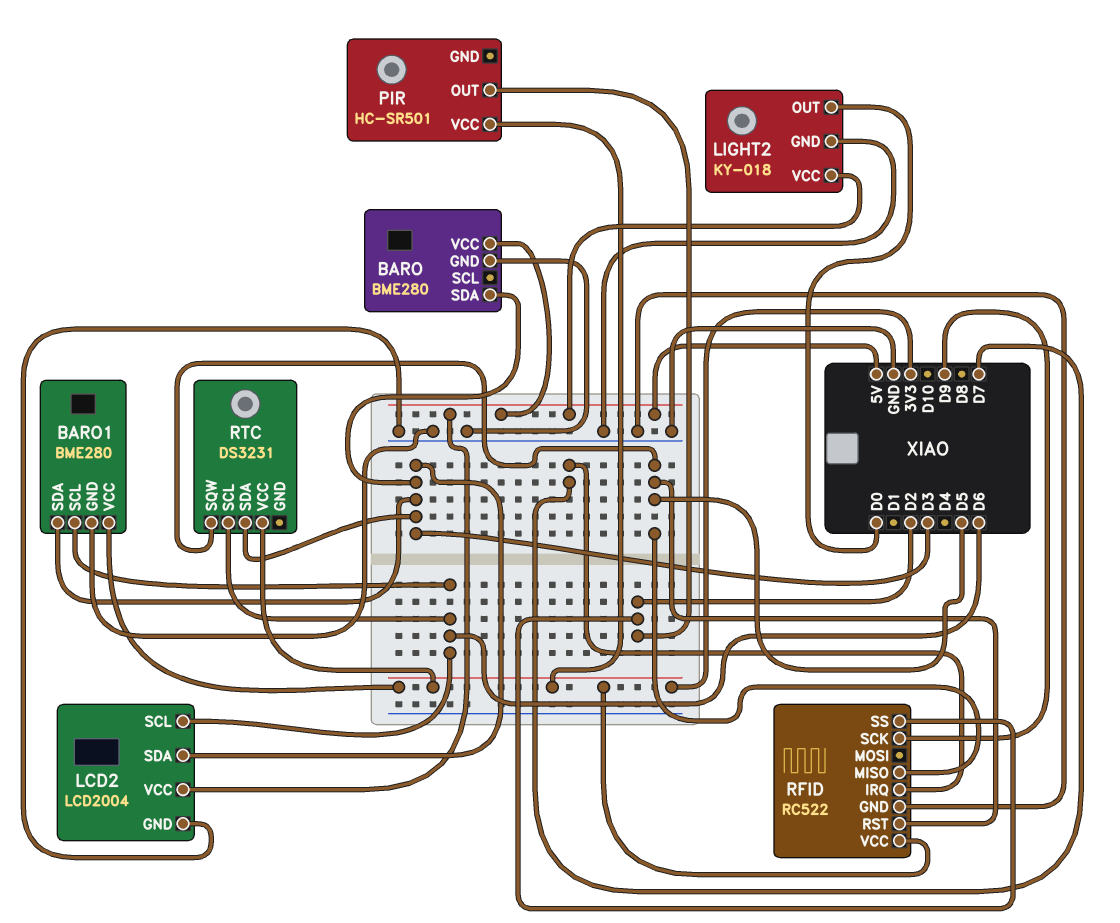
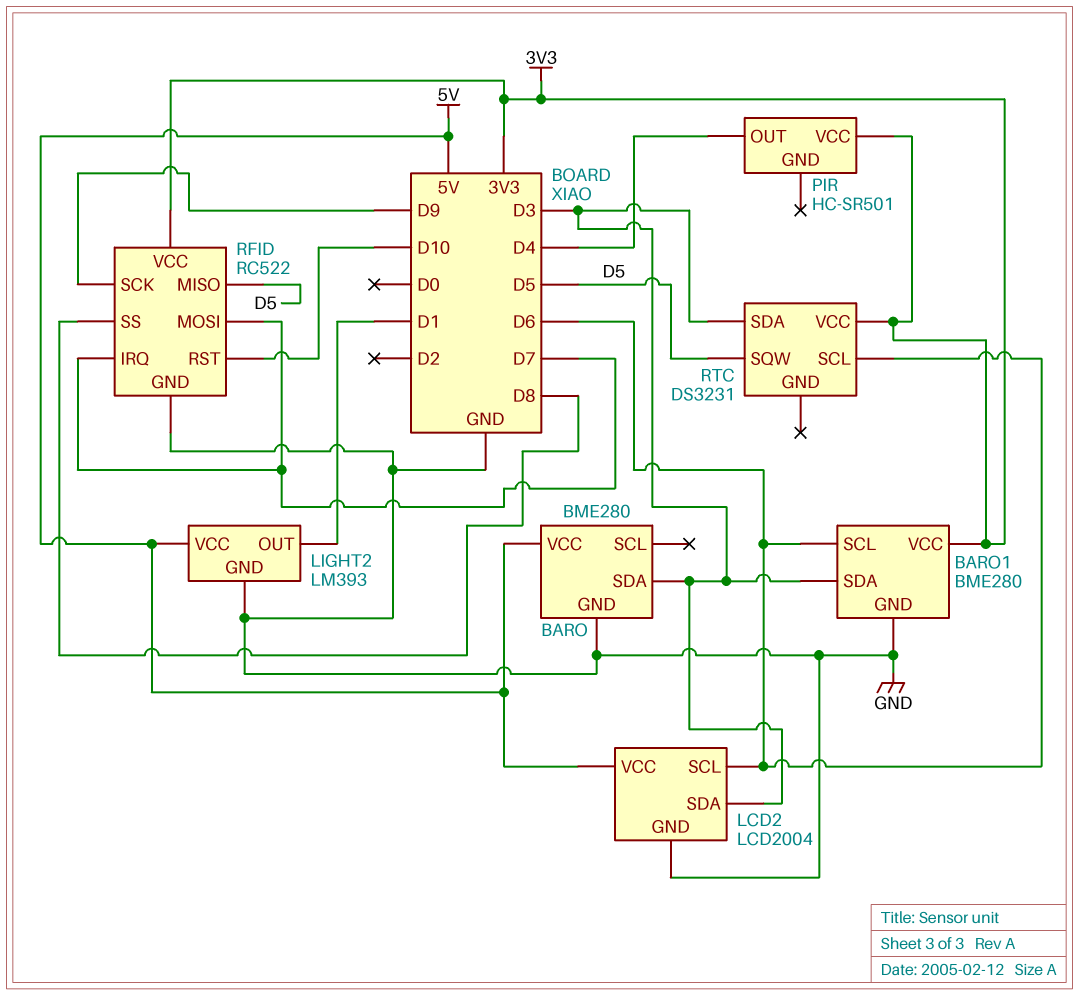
LIGHT2: KY-018 -> LM393
LIGHT2 pin OUT: D0 -> D1
PIR pin OUT: D2 -> D4
RFID pin MOSI: none -> D7
RFID pin RST: D5 -> D10
RFID pin SS: D2 -> D8

